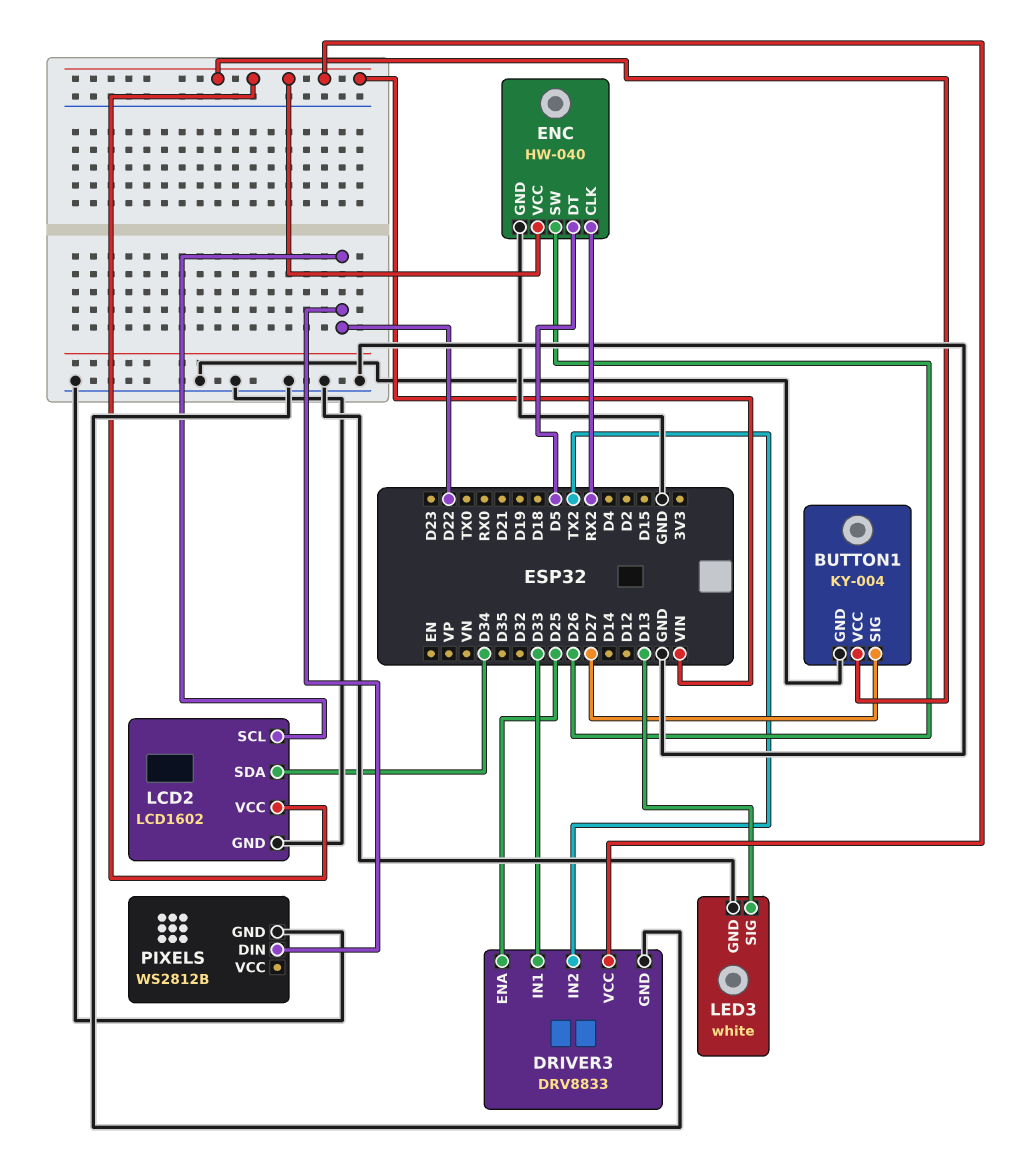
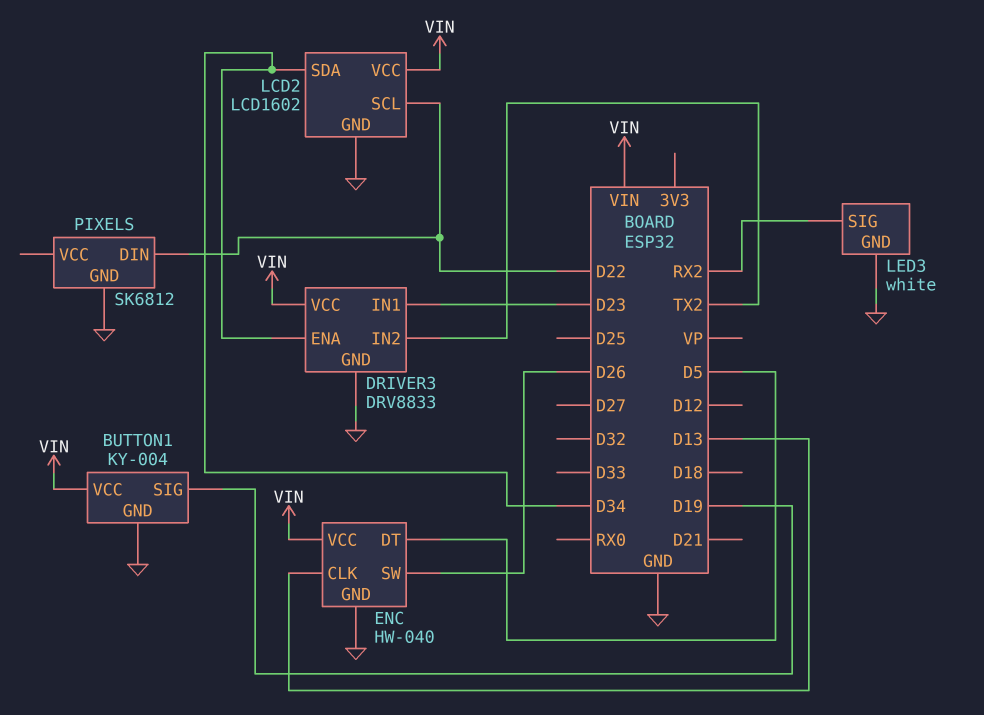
BUTTON1 pin SIG: D27 -> D19
DRIVER3 pin ENA: D25 -> D34
DRIVER3 pin IN1: D33 -> D23
ENC pin CLK: RX2 -> D13
LED3 pin SIG: D13 -> RX2
PIXELS: WS2812B -> SK6812

